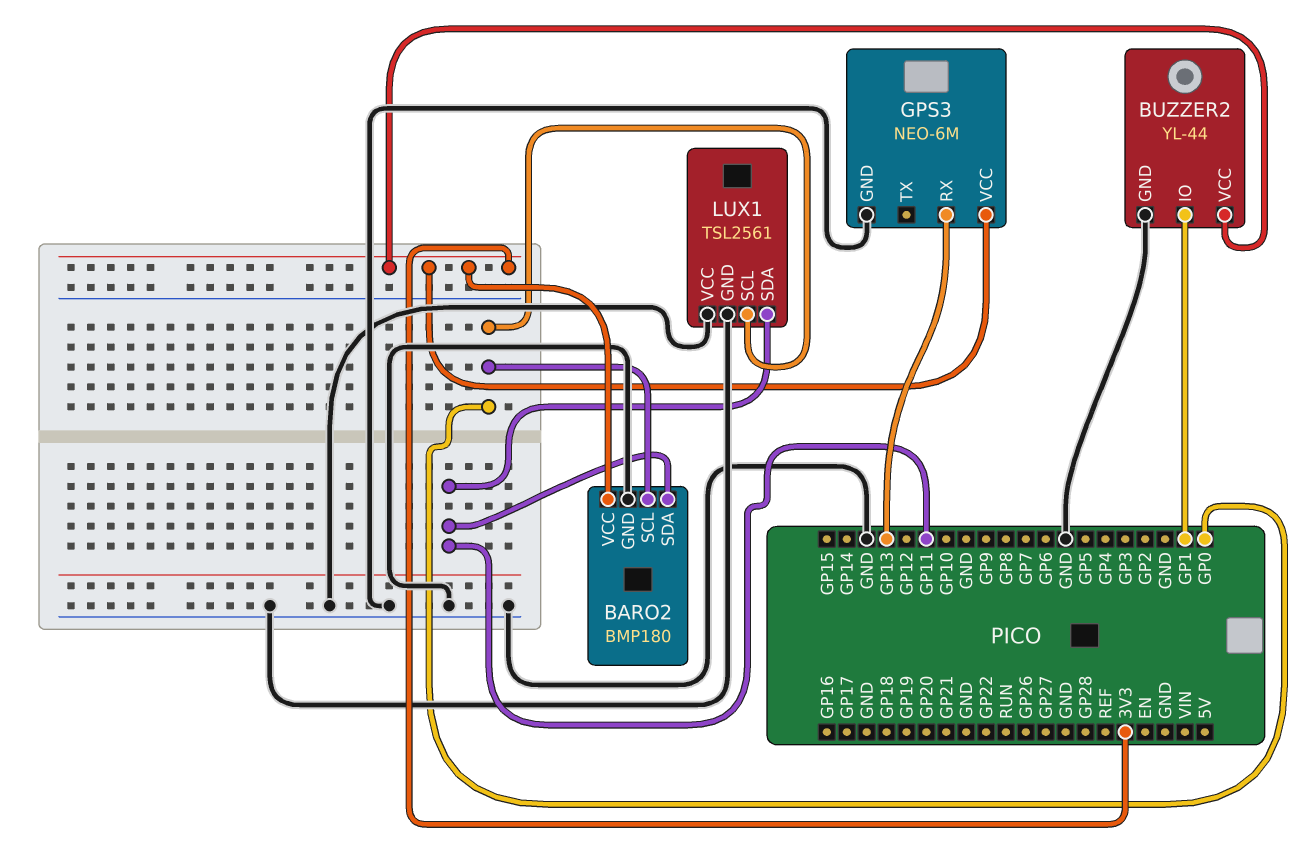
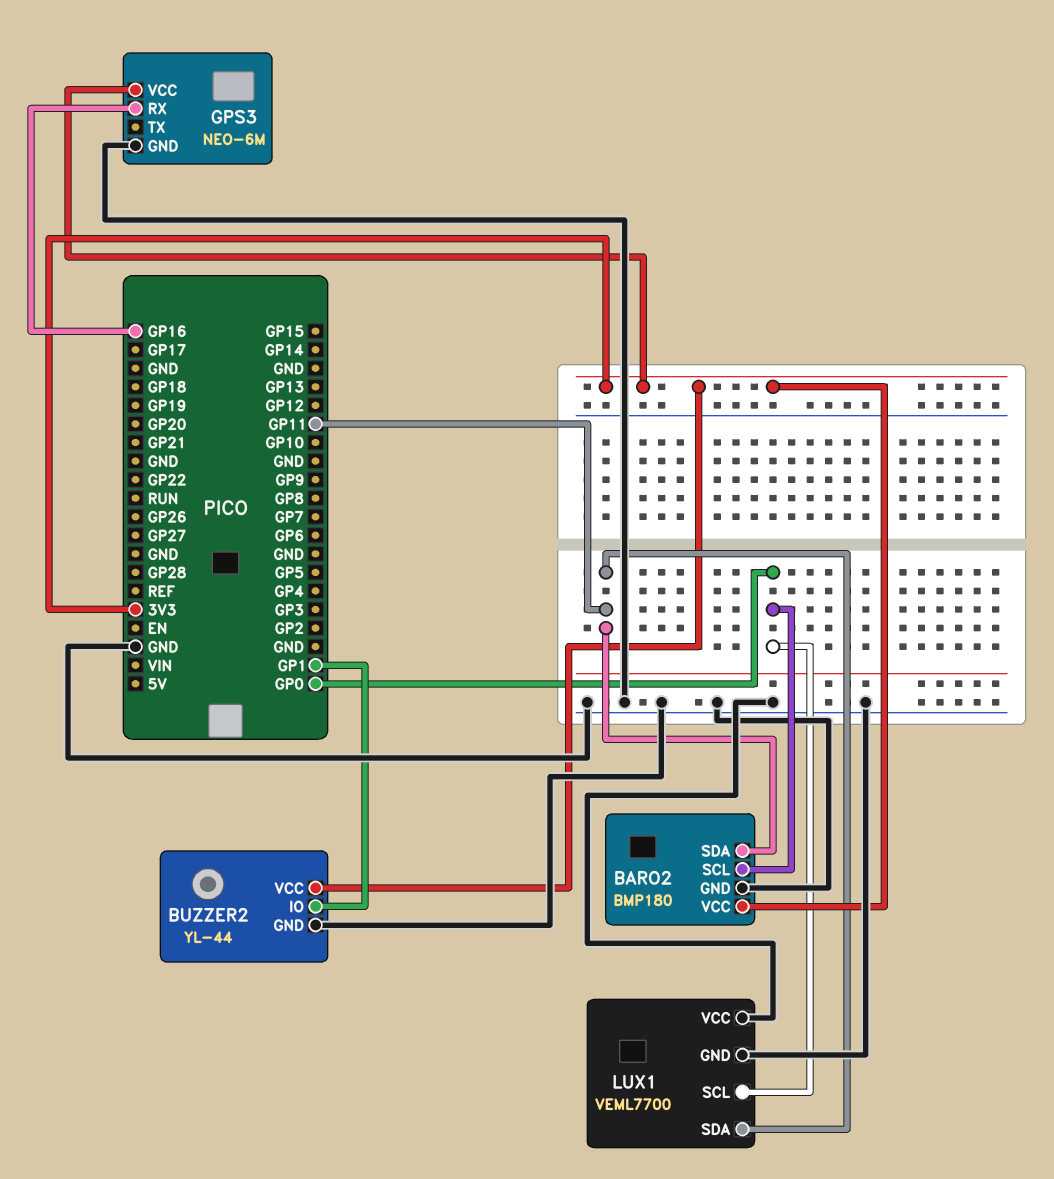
GPS3 pin RX: GP13 -> GP16
LUX1: TSL2561 -> VEML7700

